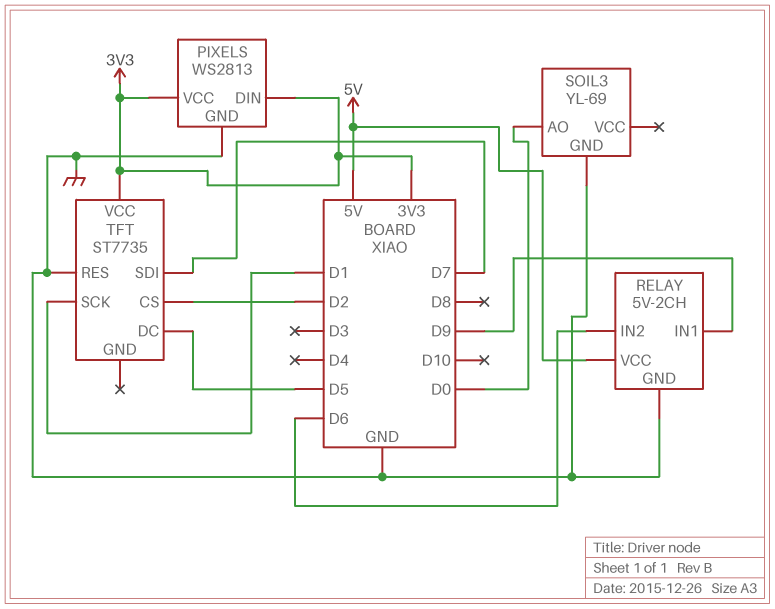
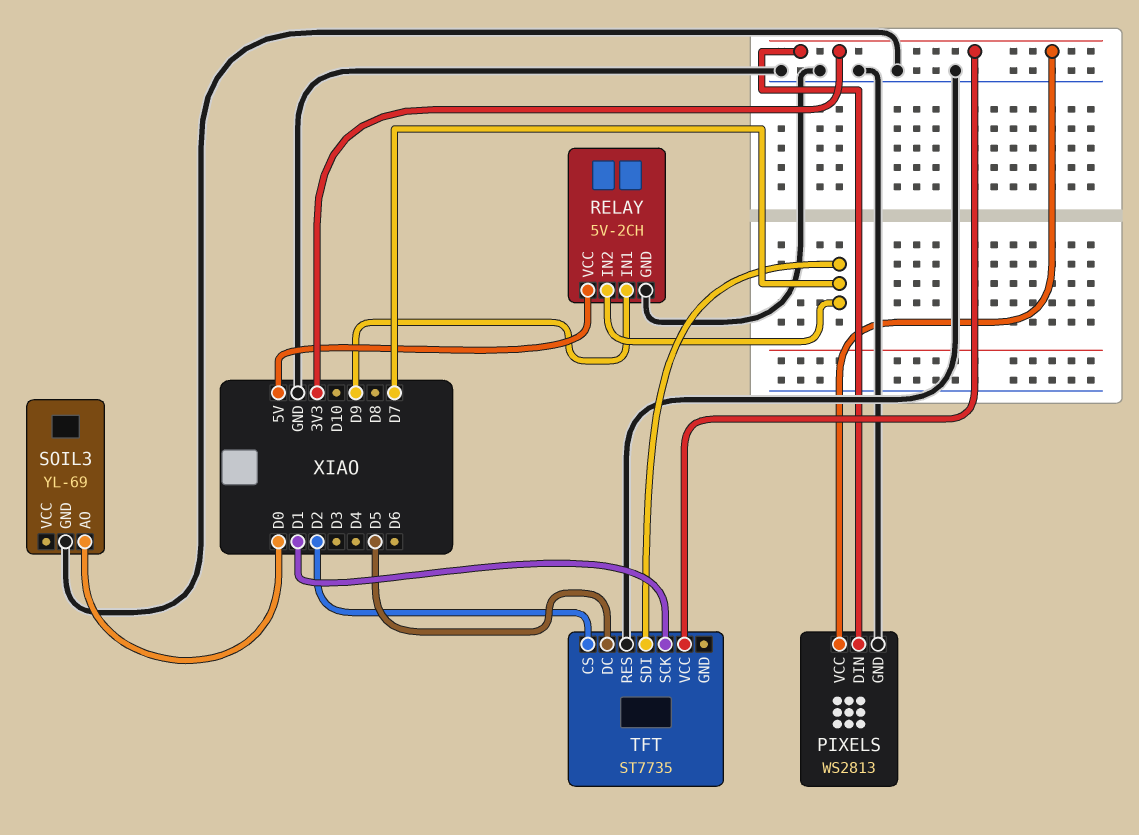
RELAY pin IN2: D6 -> D7

